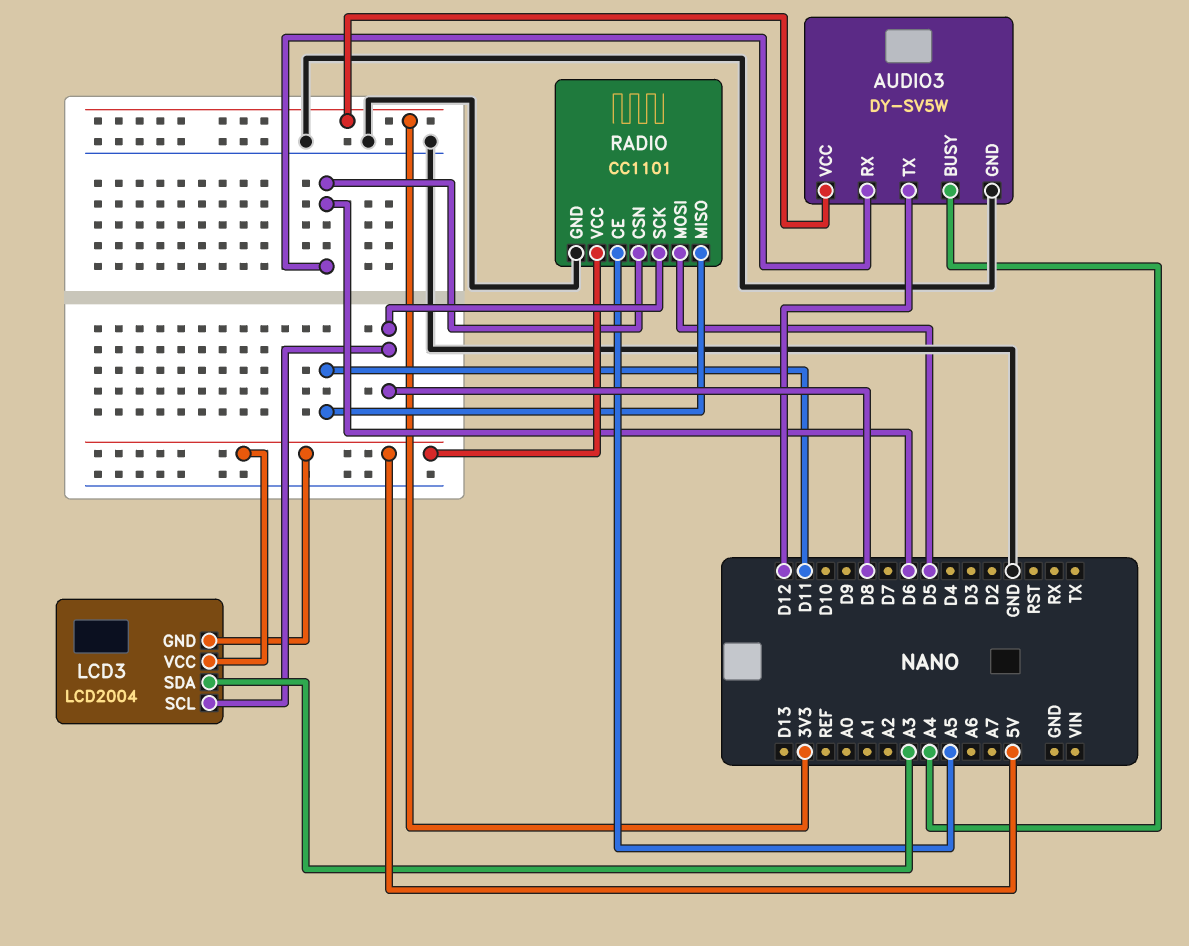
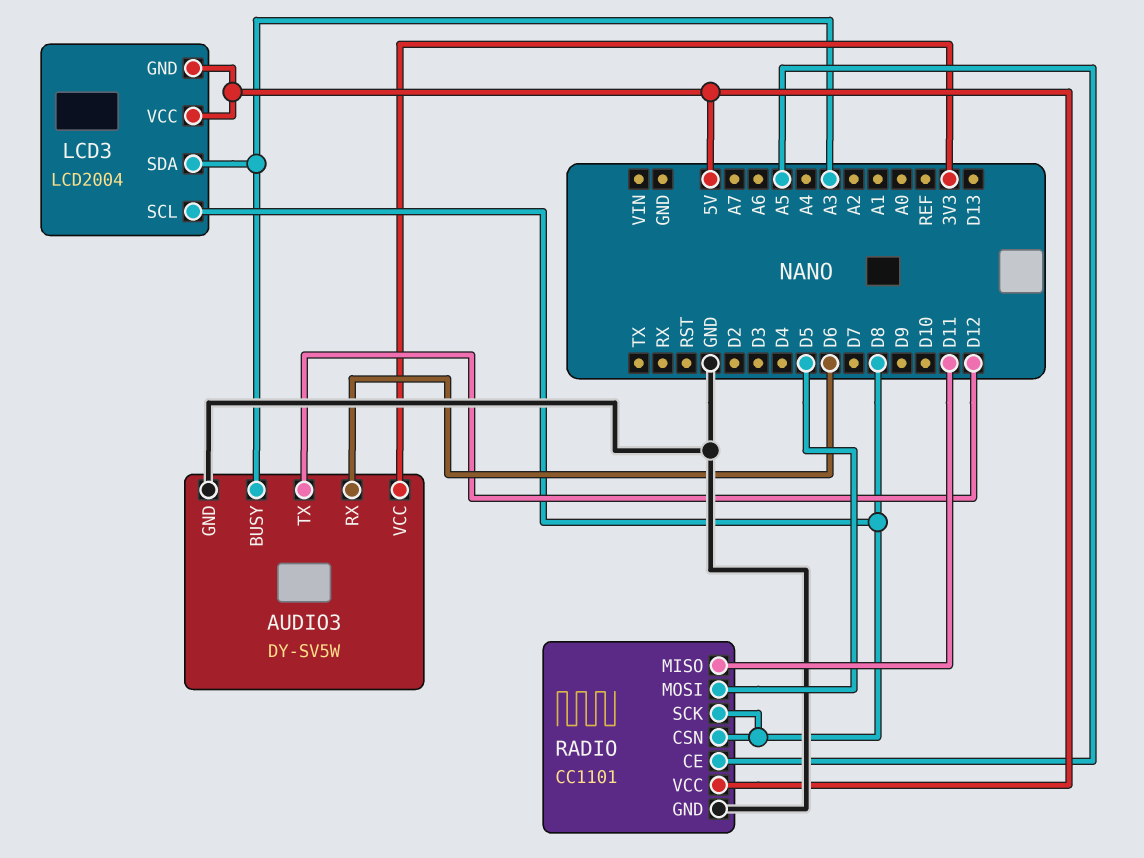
AUDIO3 pin BUSY: A4 -> A3
RADIO pin CSN: D6 -> D8

